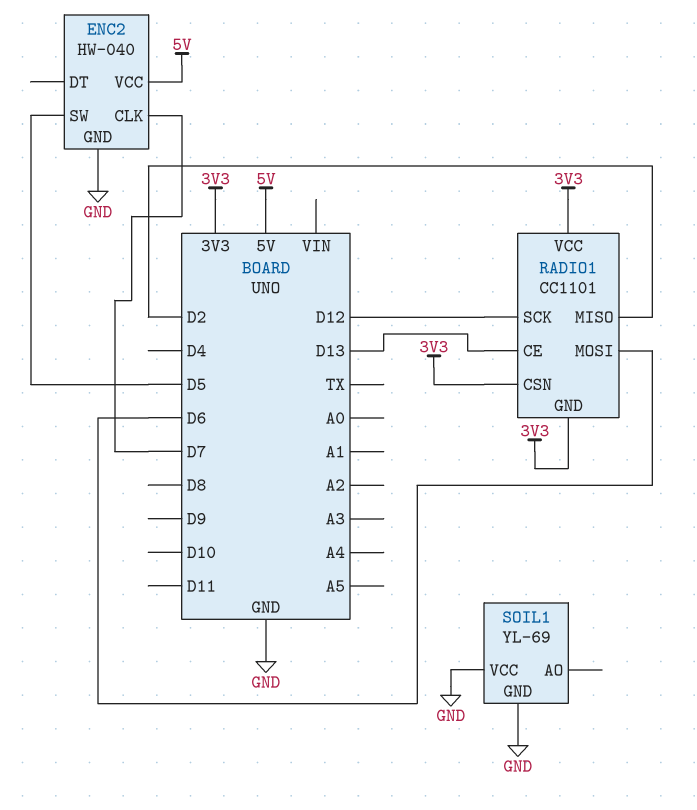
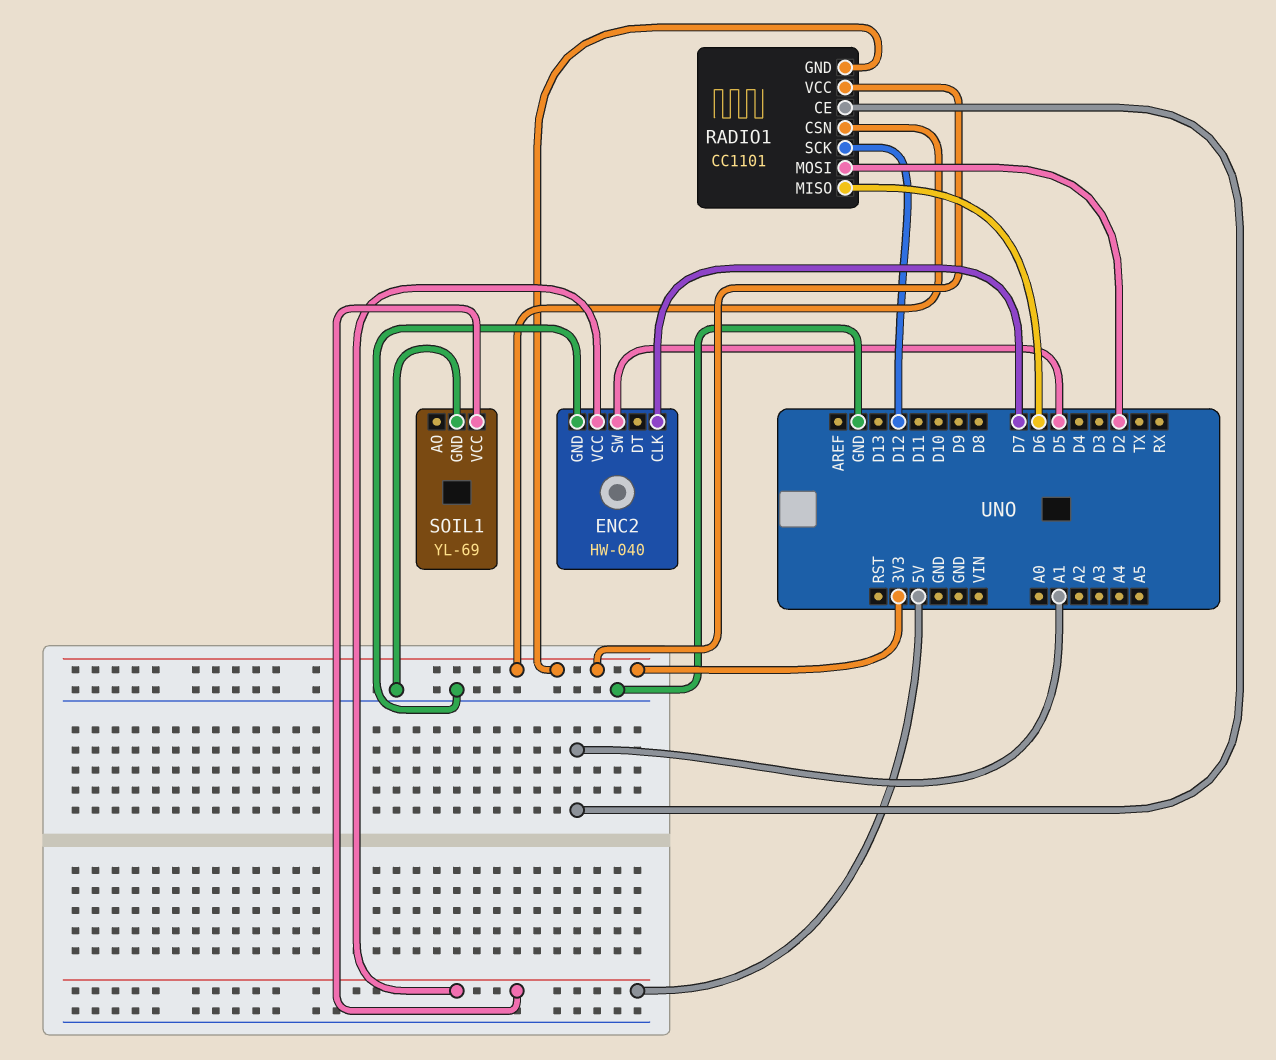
RADIO1 pin CE: D13 -> A1
RADIO1 pin MISO: D2 -> D6
RADIO1 pin MOSI: D6 -> D2
SOIL1 pin VCC: GND -> 5V

